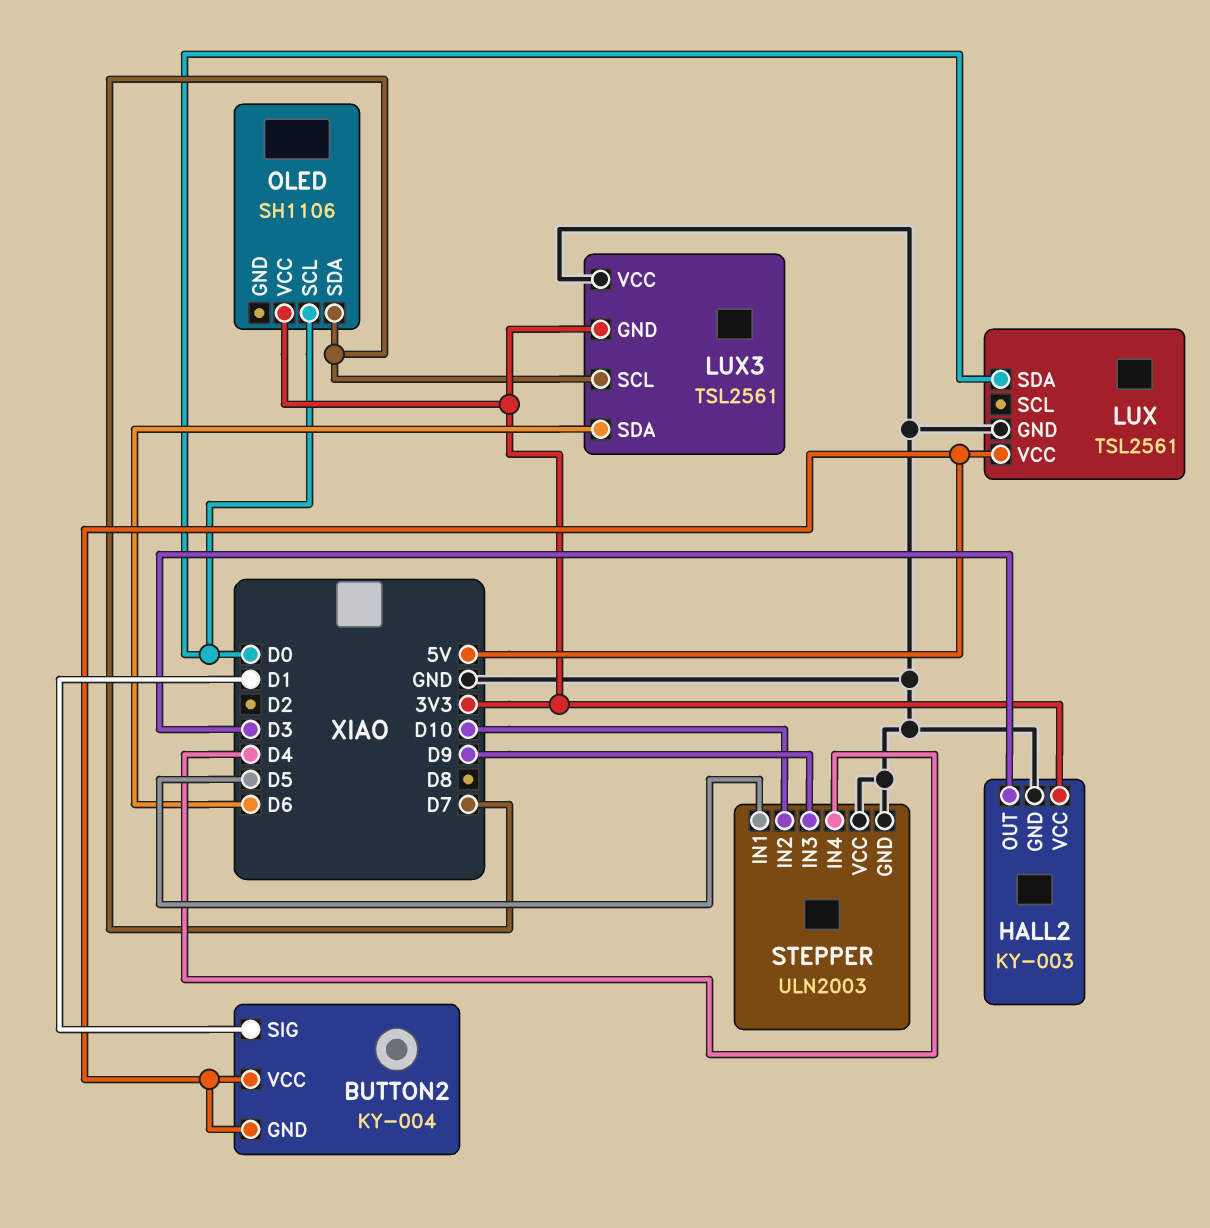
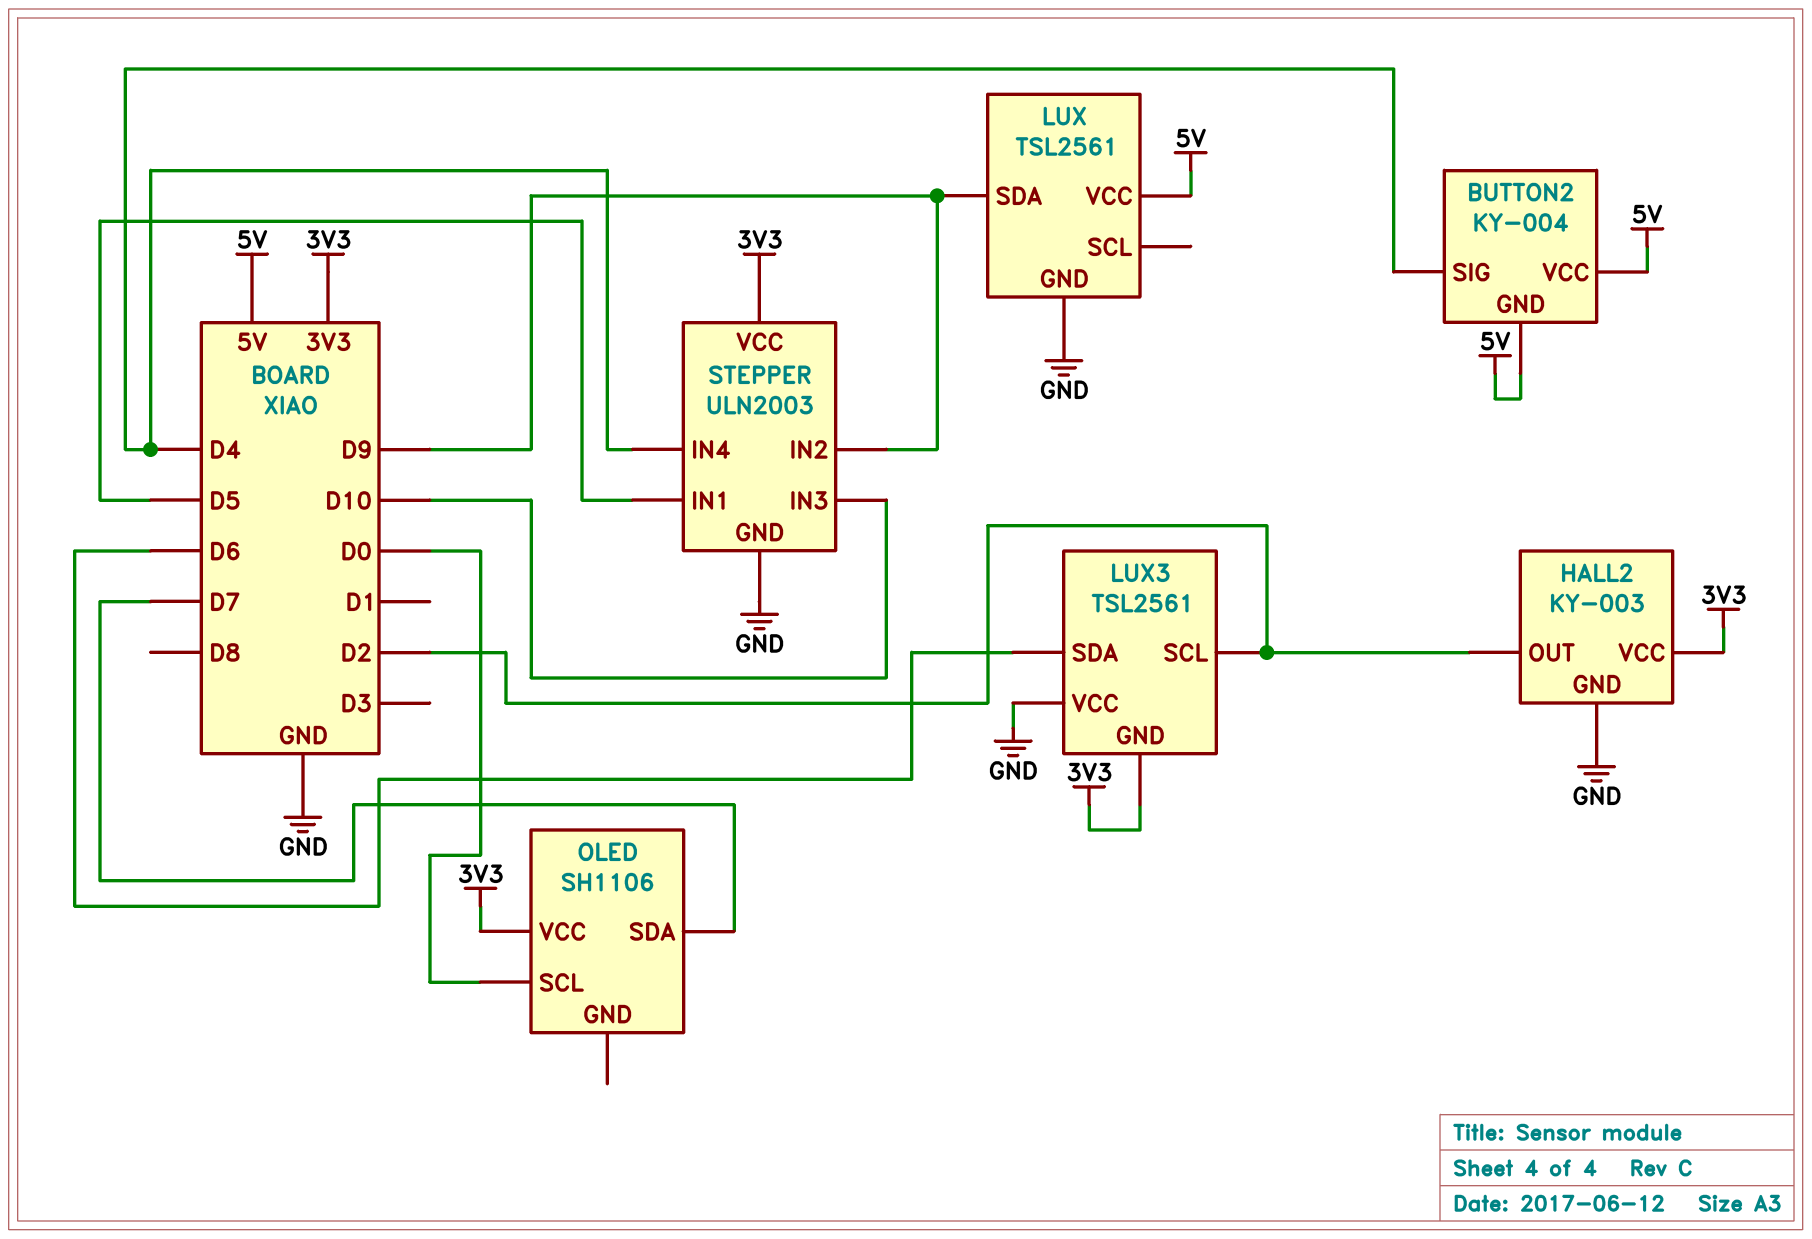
BUTTON2 pin SIG: D1 -> D4
HALL2 pin OUT: D3 -> D2
LUX pin SDA: D0 -> D9
LUX3 pin SCL: D7 -> D2
STEPPER pin IN2: D10 -> D9
STEPPER pin IN3: D9 -> D10
STEPPER pin VCC: GND -> 3V3

